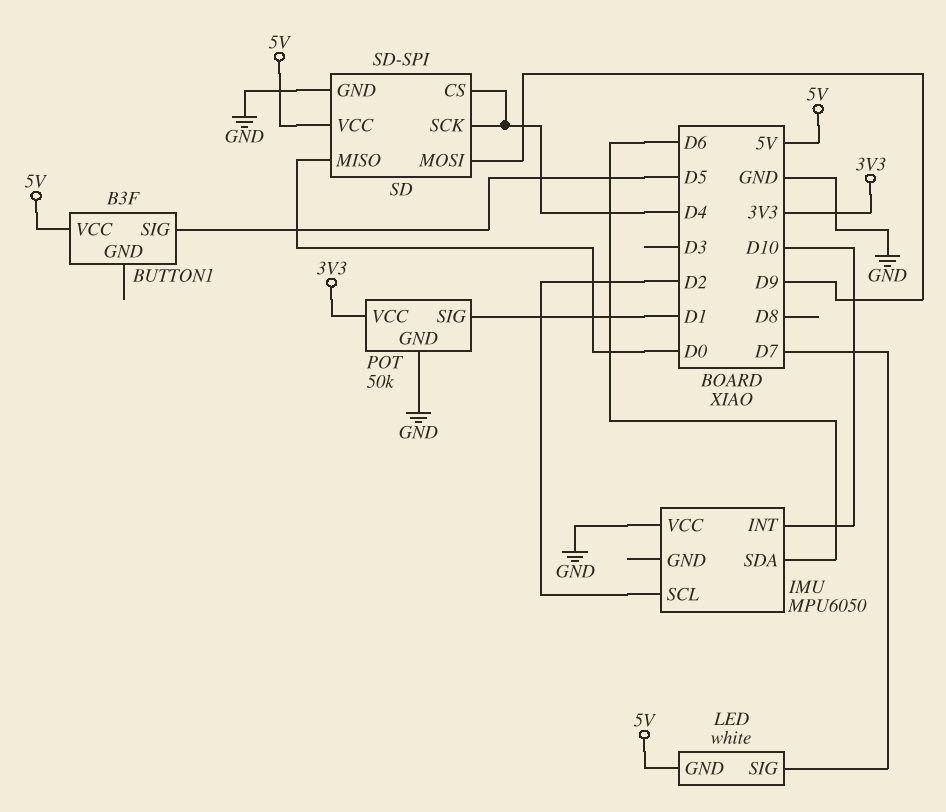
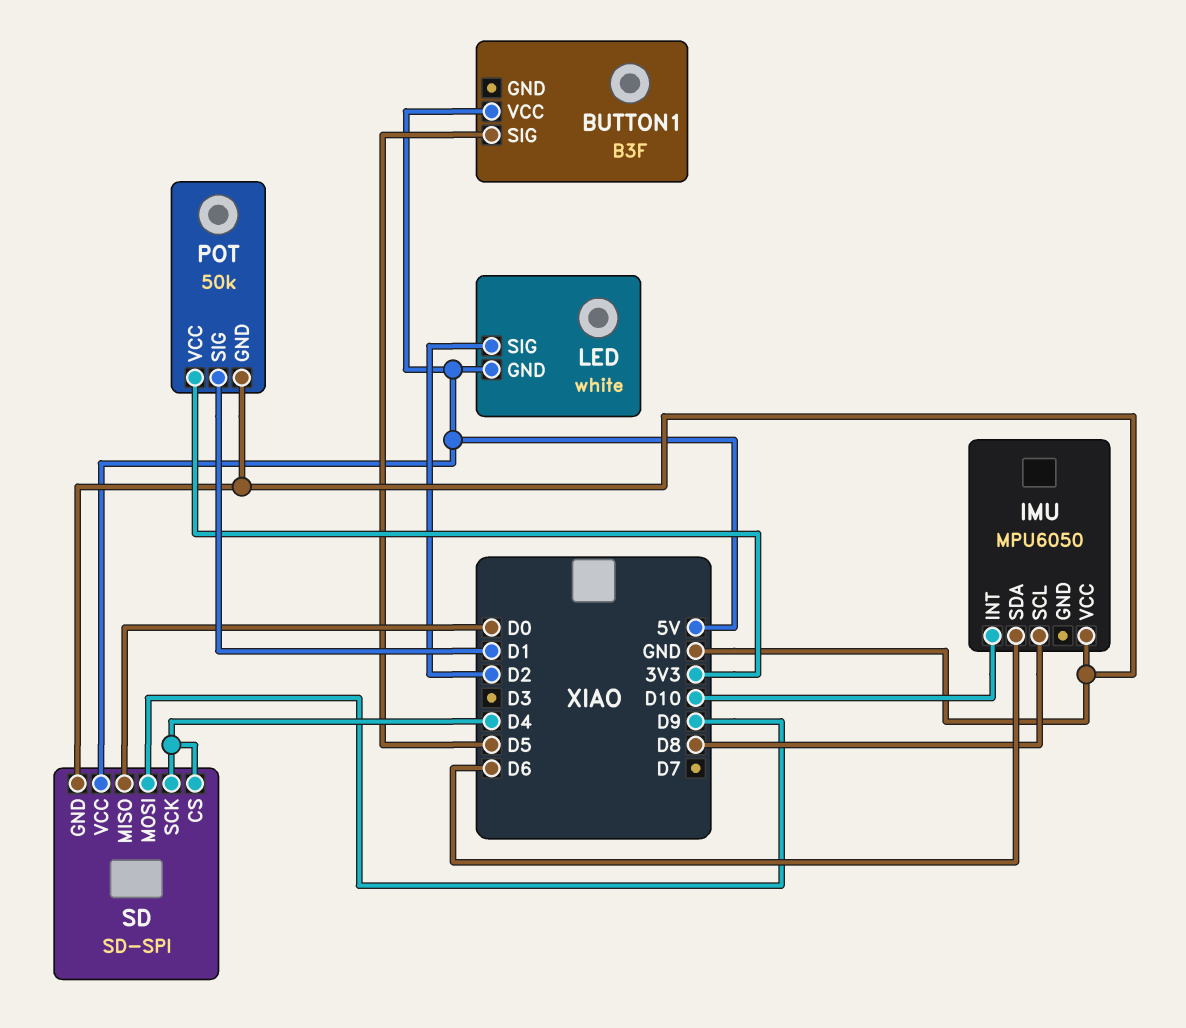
IMU pin SCL: D2 -> D8
LED pin SIG: D7 -> D2

